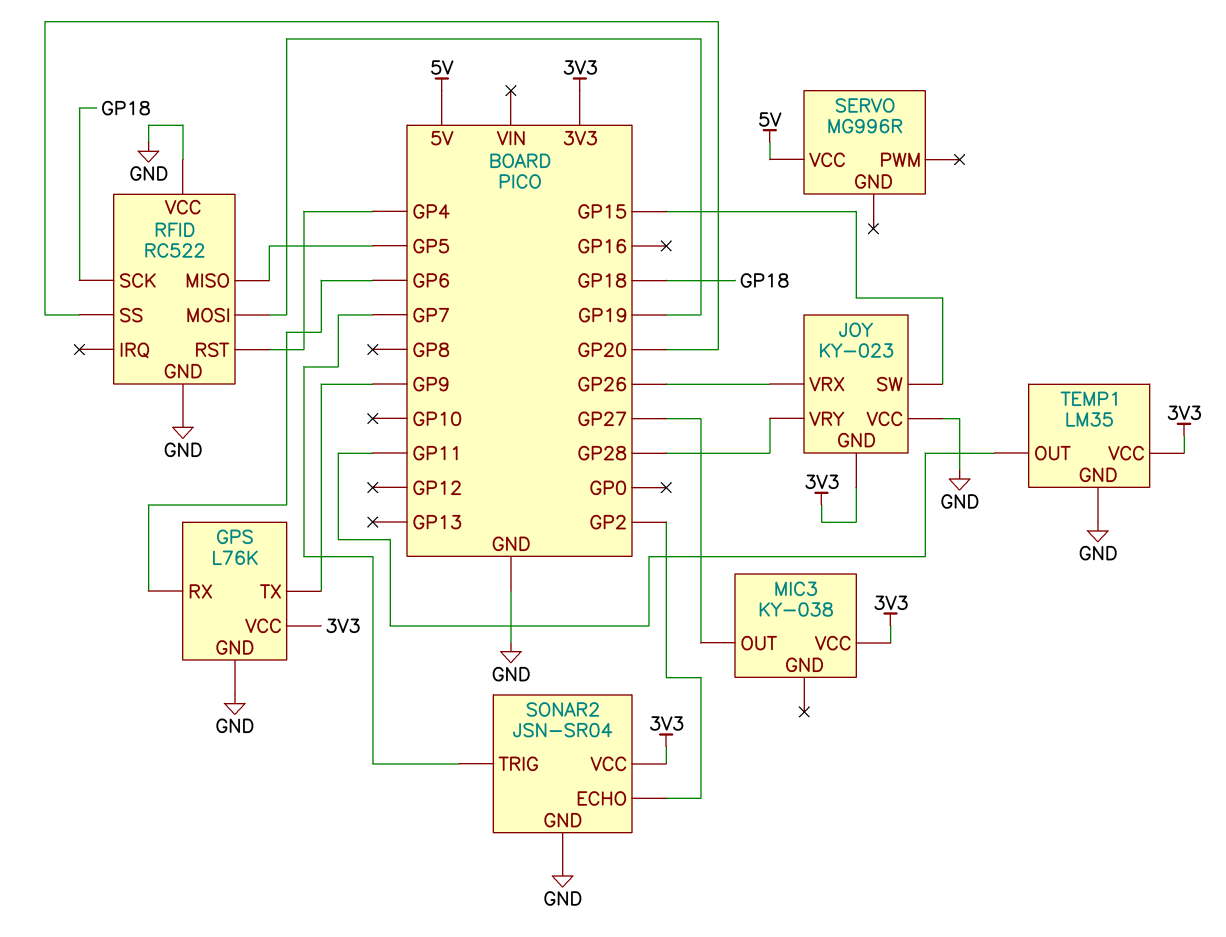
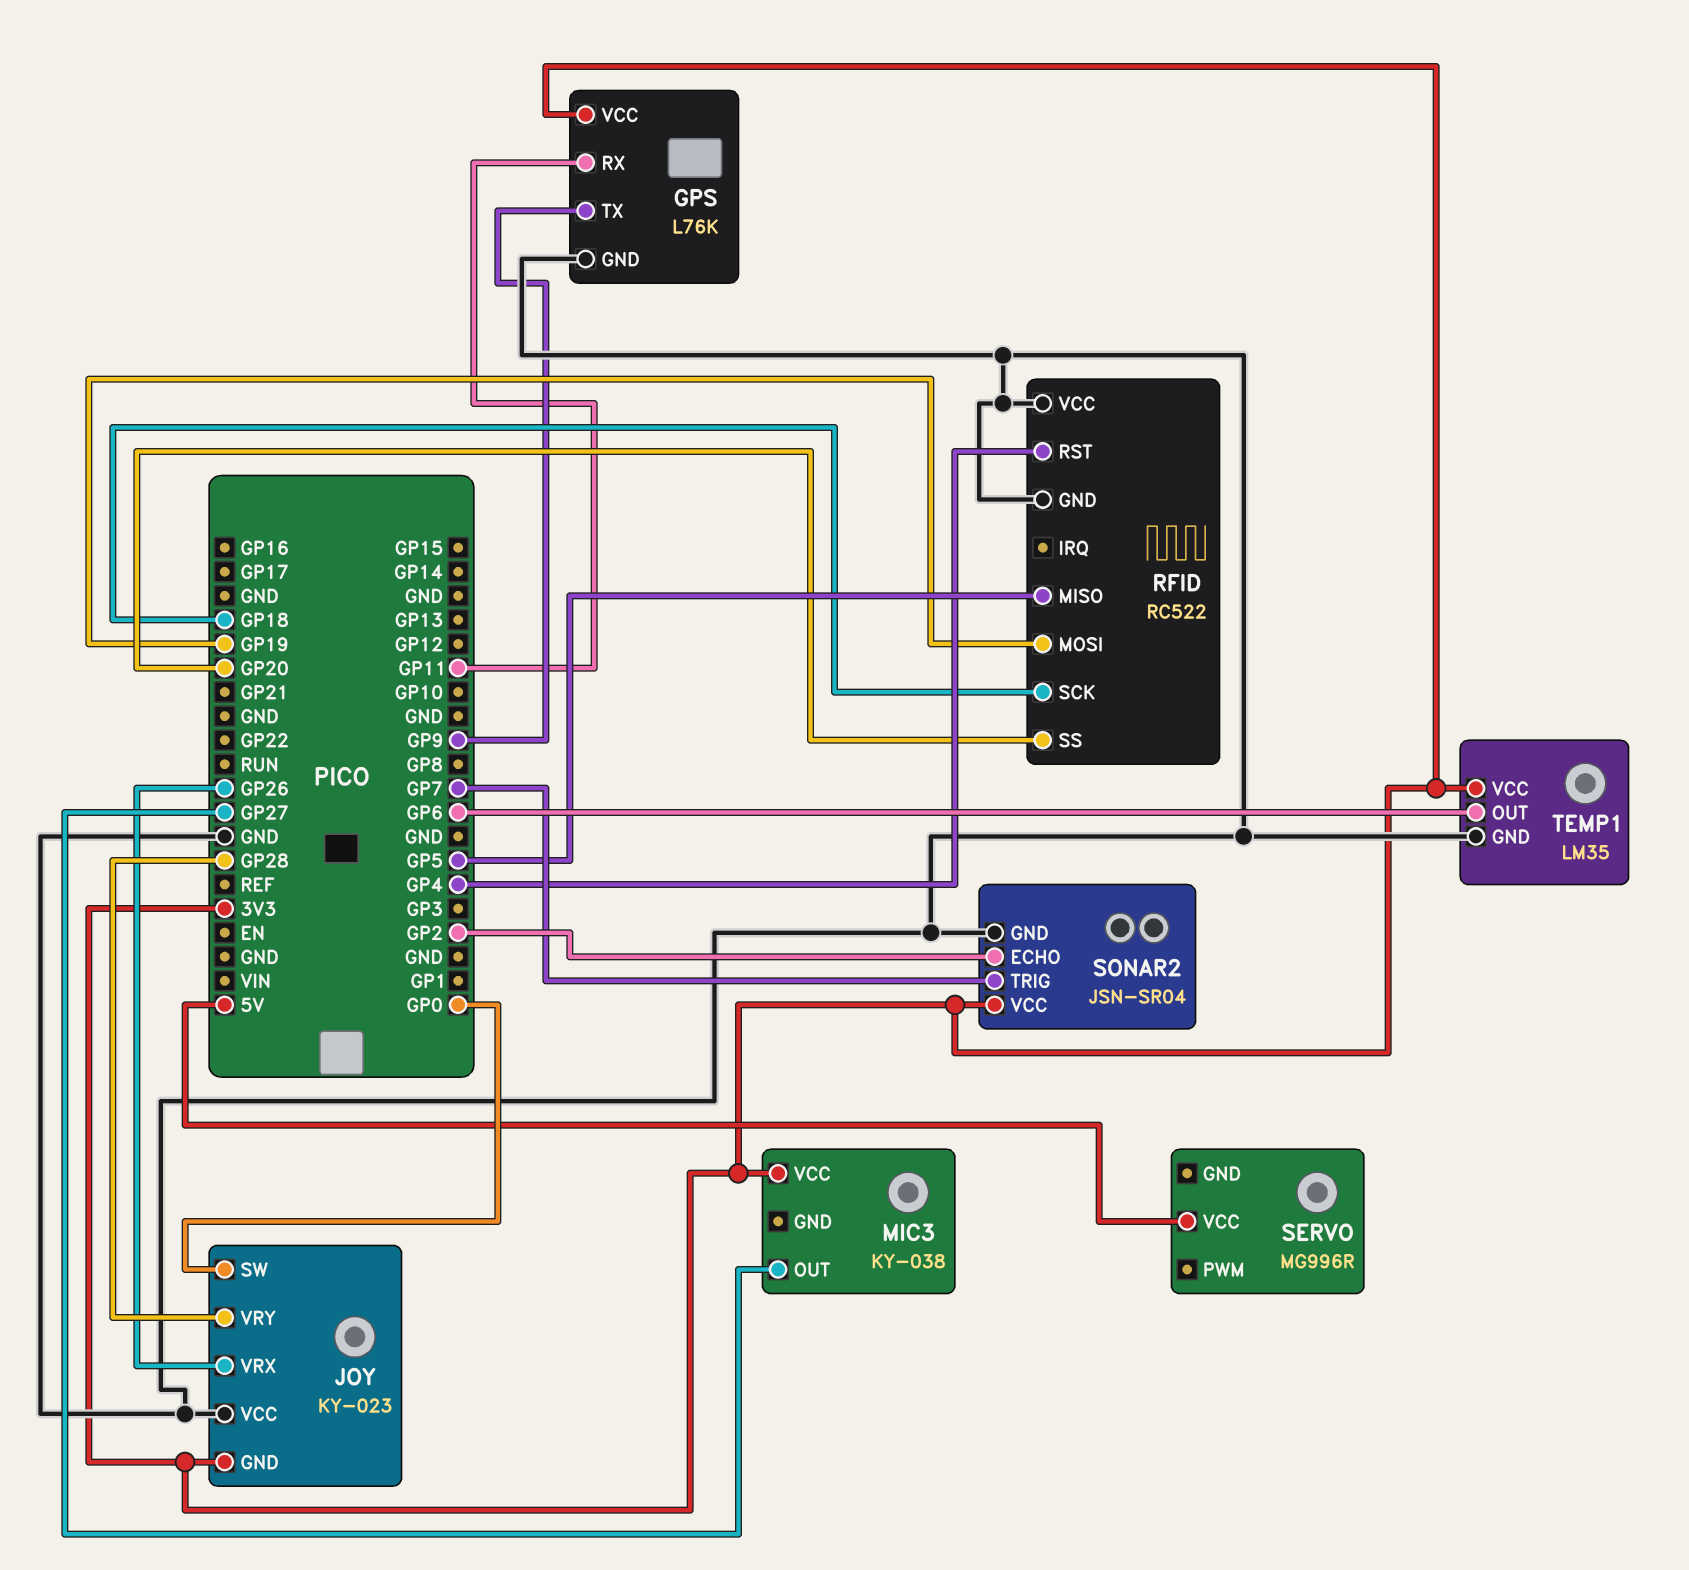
GPS pin RX: GP6 -> GP11
JOY pin SW: GP15 -> GP0
TEMP1 pin OUT: GP11 -> GP6

